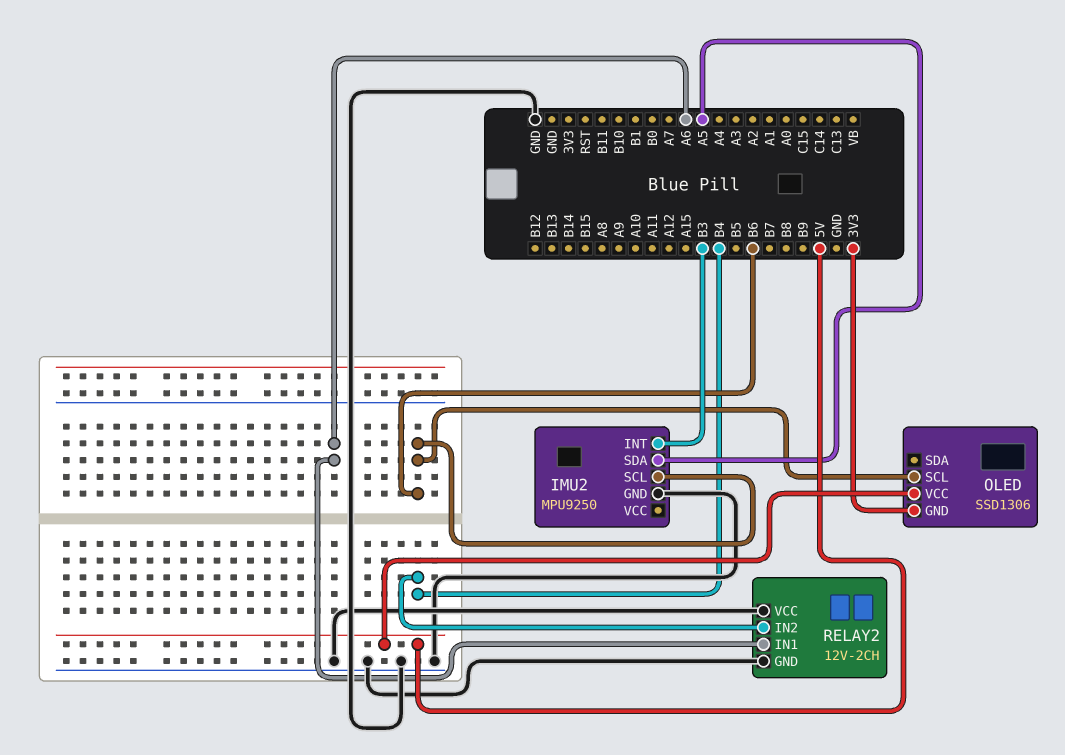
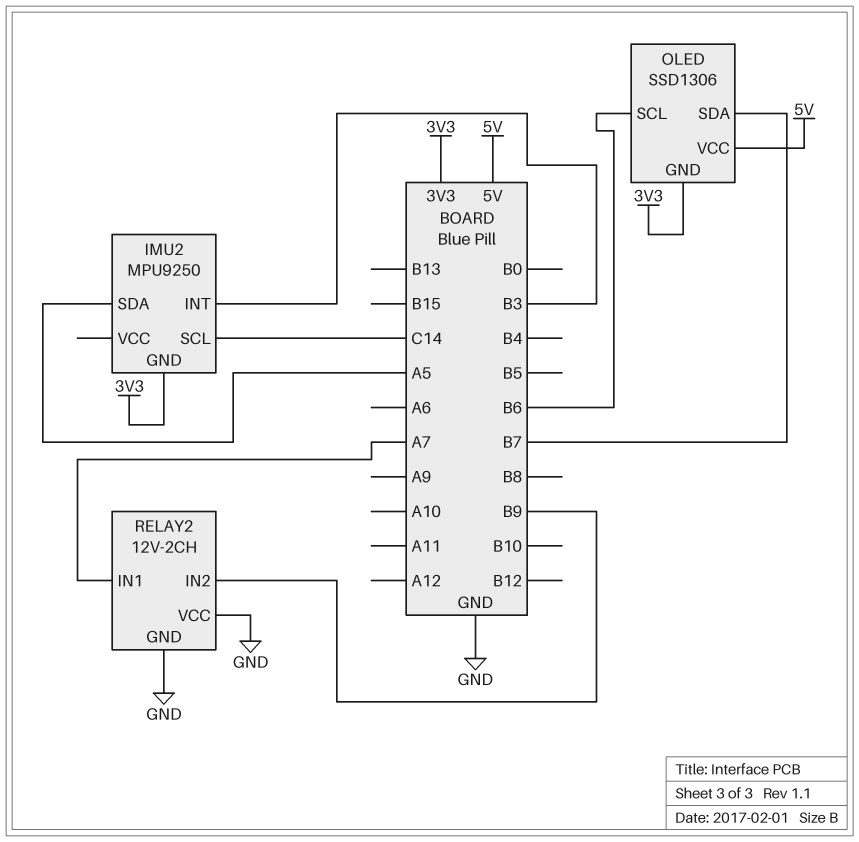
IMU2 pin GND: GND -> 3V3
IMU2 pin SCL: B6 -> C14
OLED pin SDA: none -> B7
RELAY2 pin IN1: A6 -> A7
RELAY2 pin IN2: B4 -> B9

